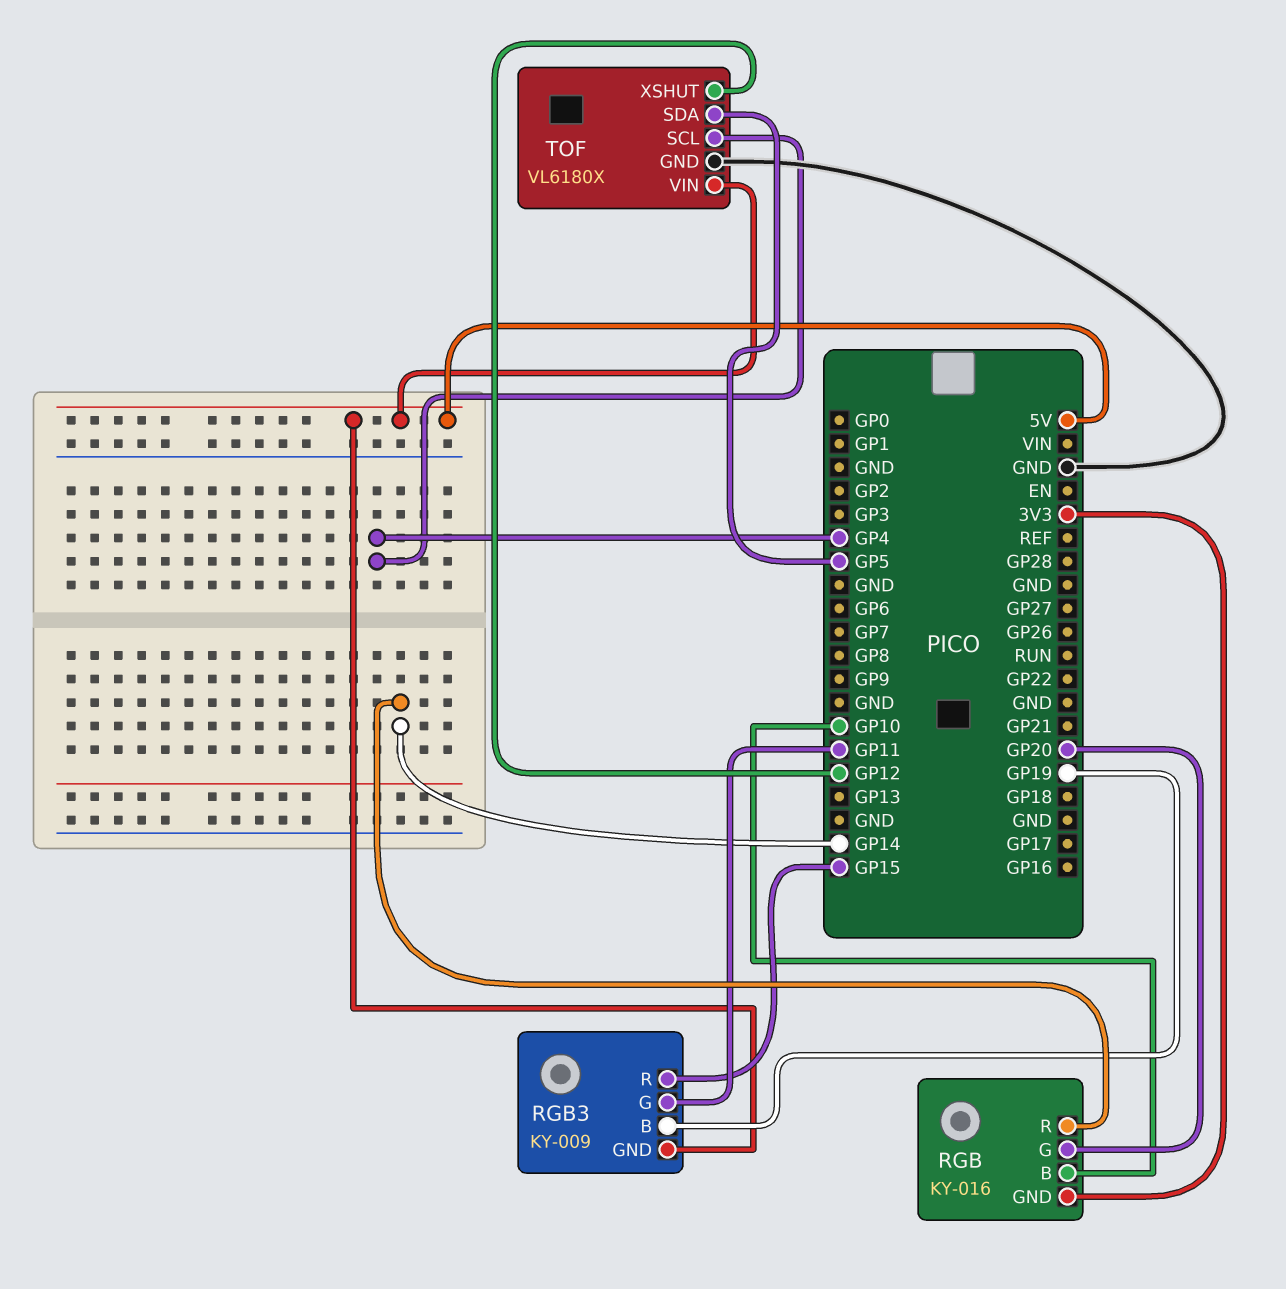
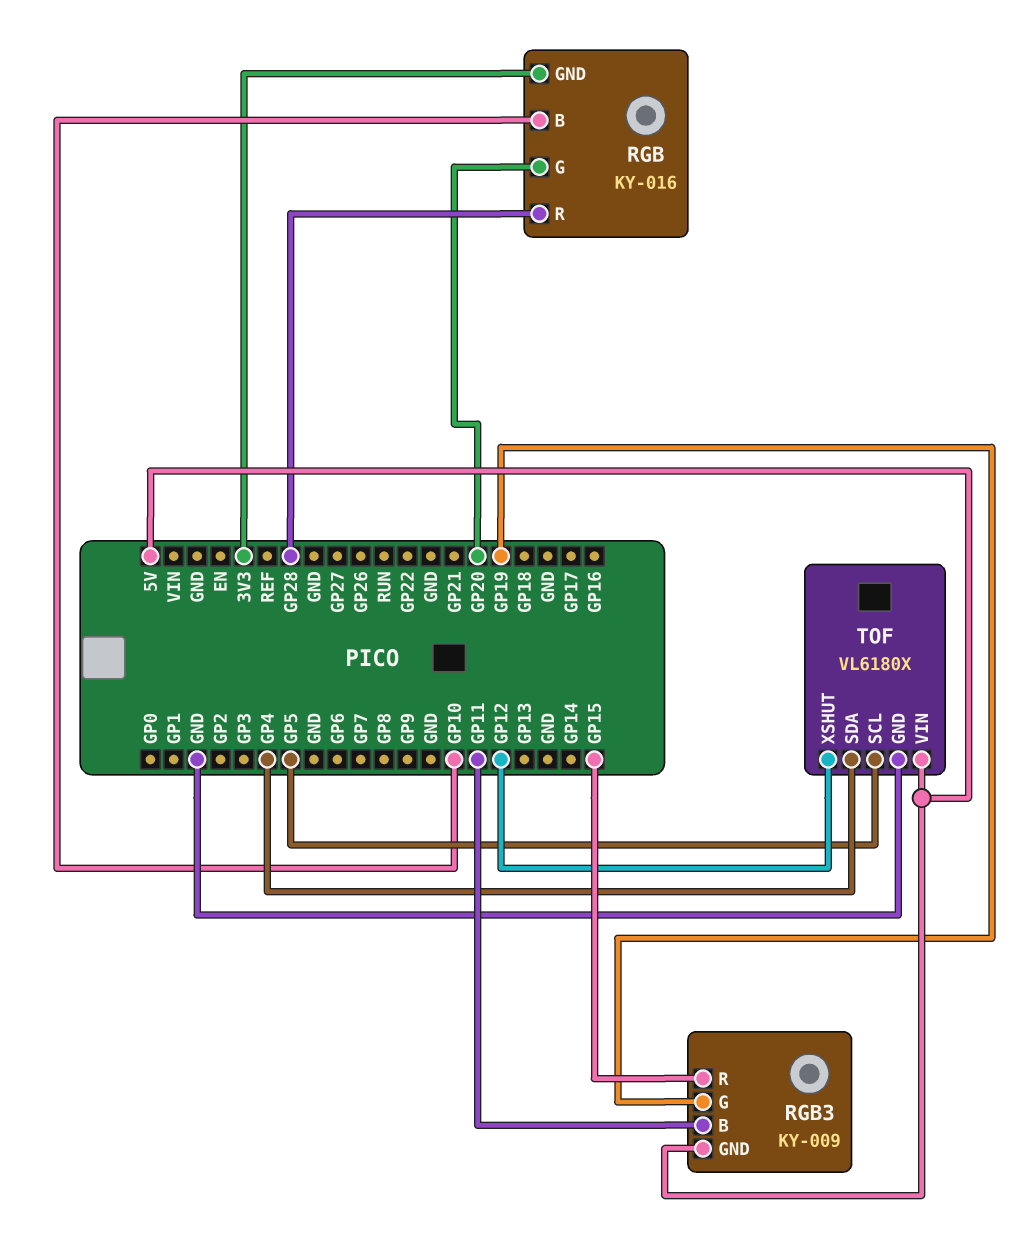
RGB pin R: GP14 -> GP28
RGB3 pin B: GP19 -> GP11
RGB3 pin G: GP11 -> GP19
TOF pin SCL: GP4 -> GP5
TOF pin SDA: GP5 -> GP4

